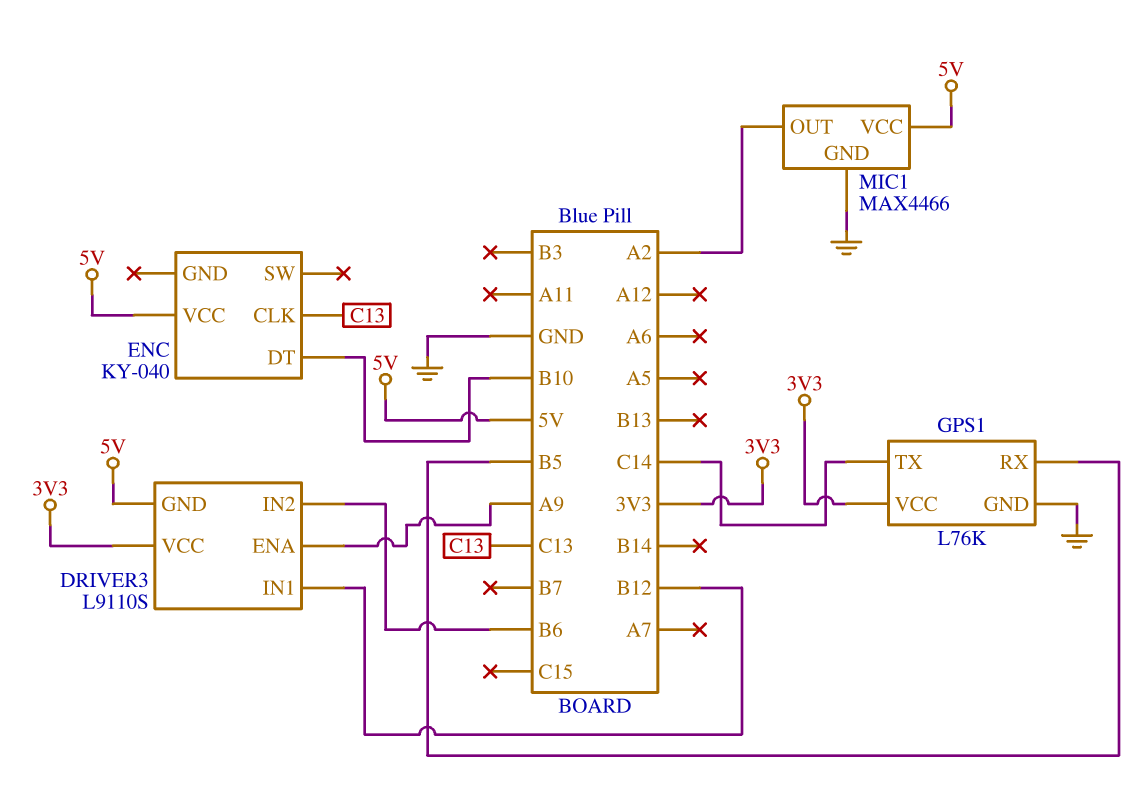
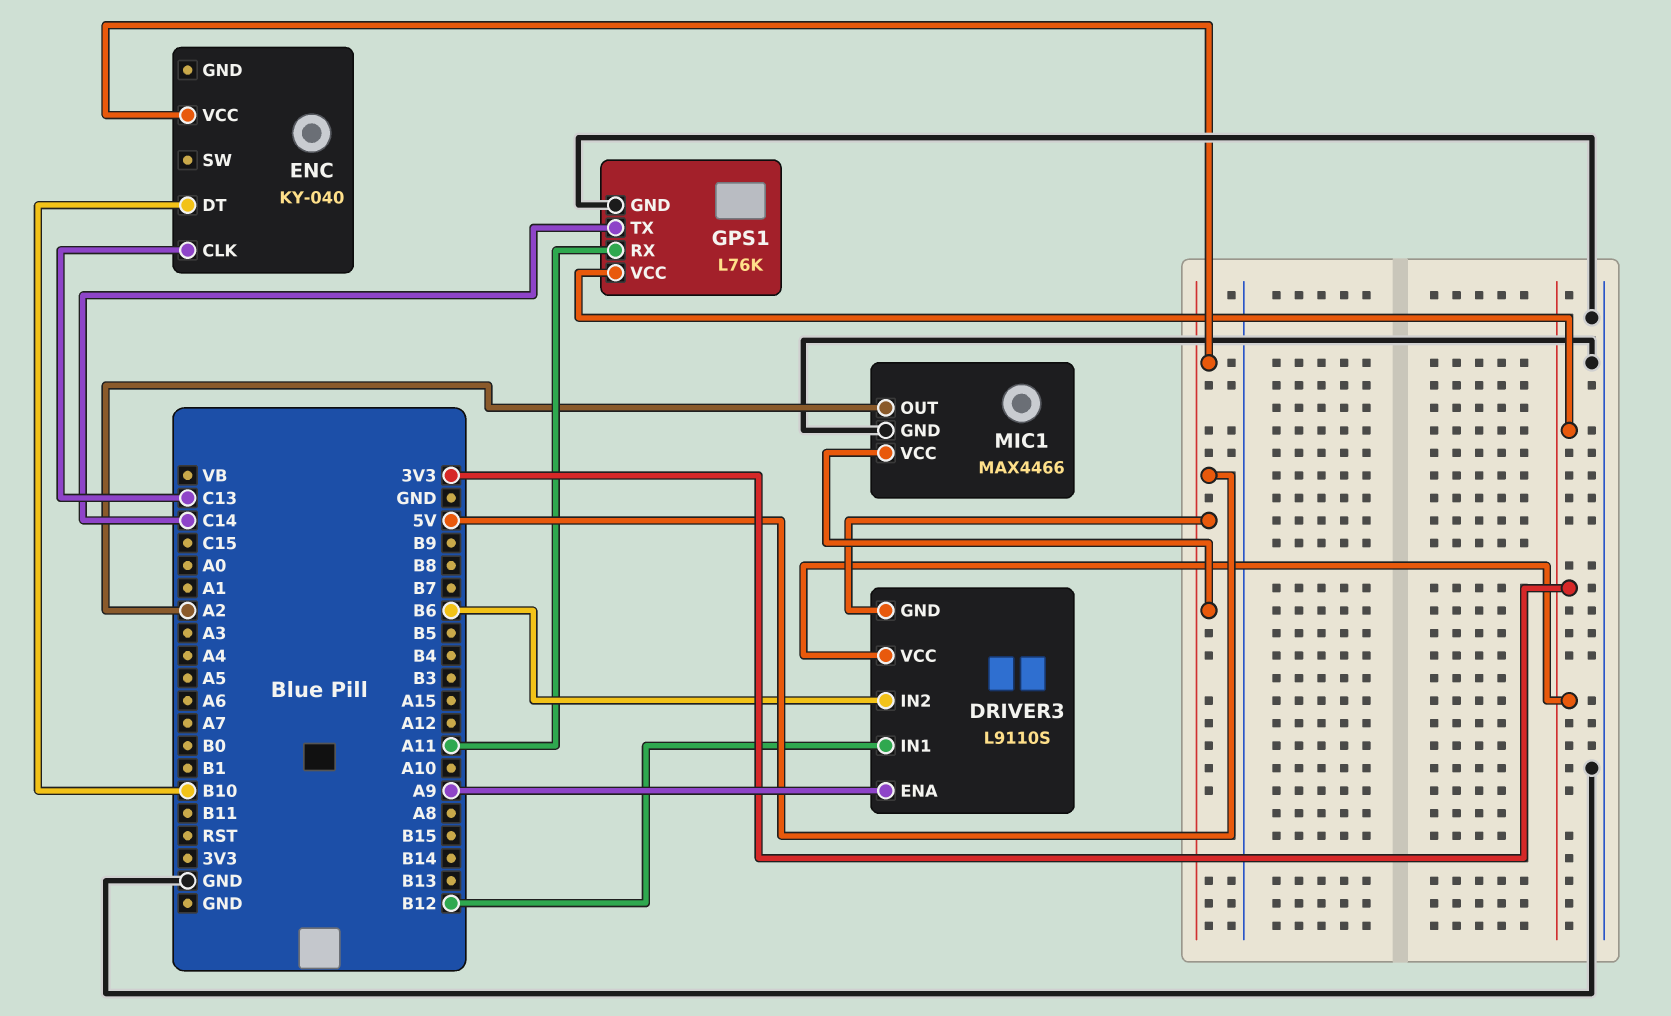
GPS1 pin RX: B5 -> A11

